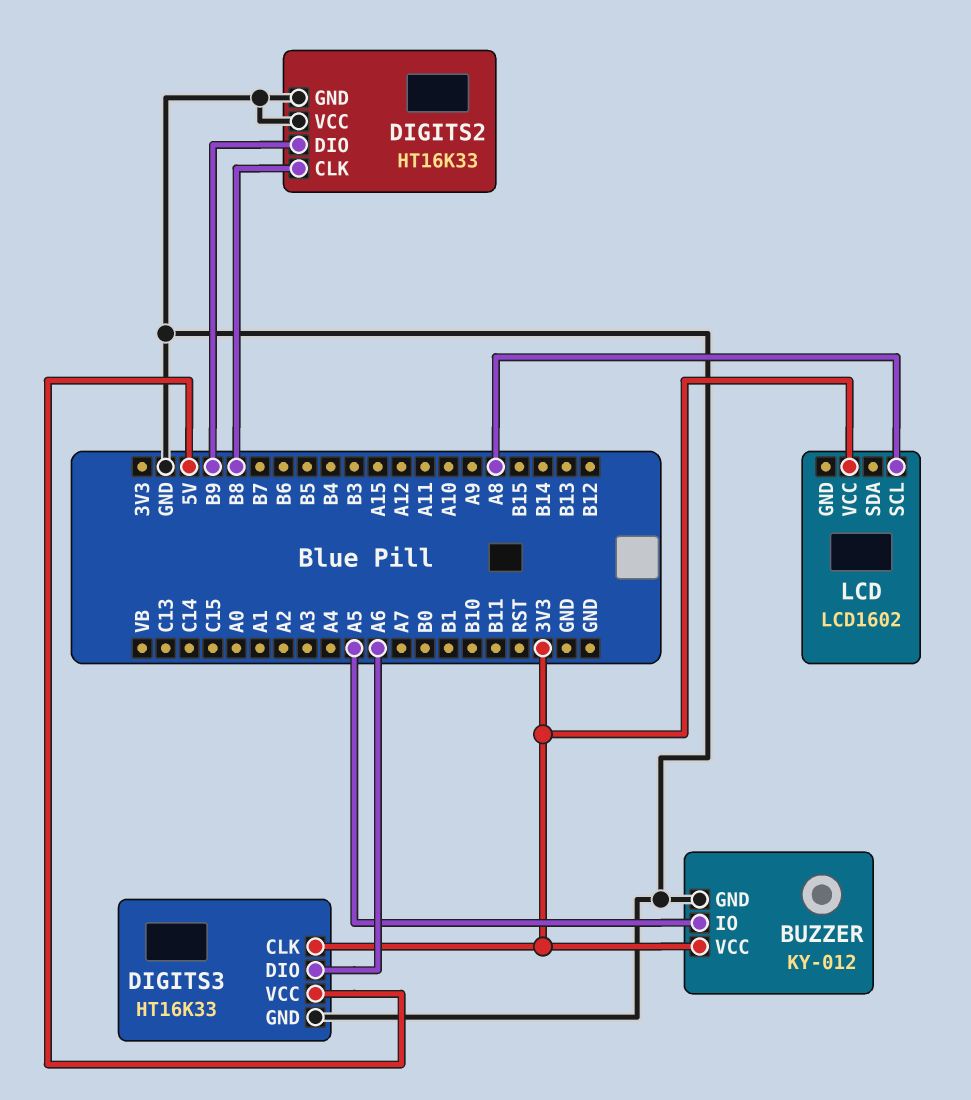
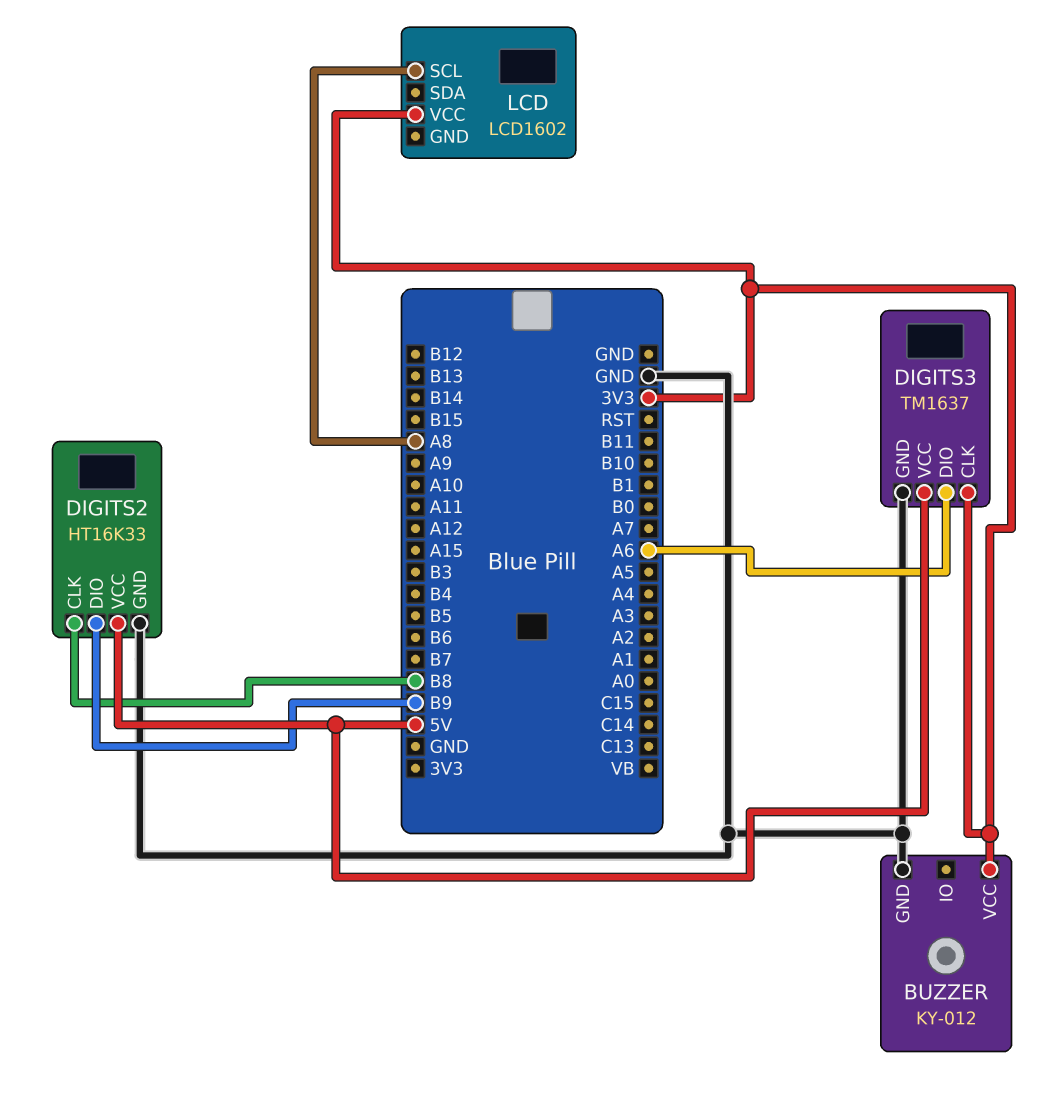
BUZZER pin IO: A5 -> none
DIGITS2 pin VCC: GND -> 5V
DIGITS3: HT16K33 -> TM1637

